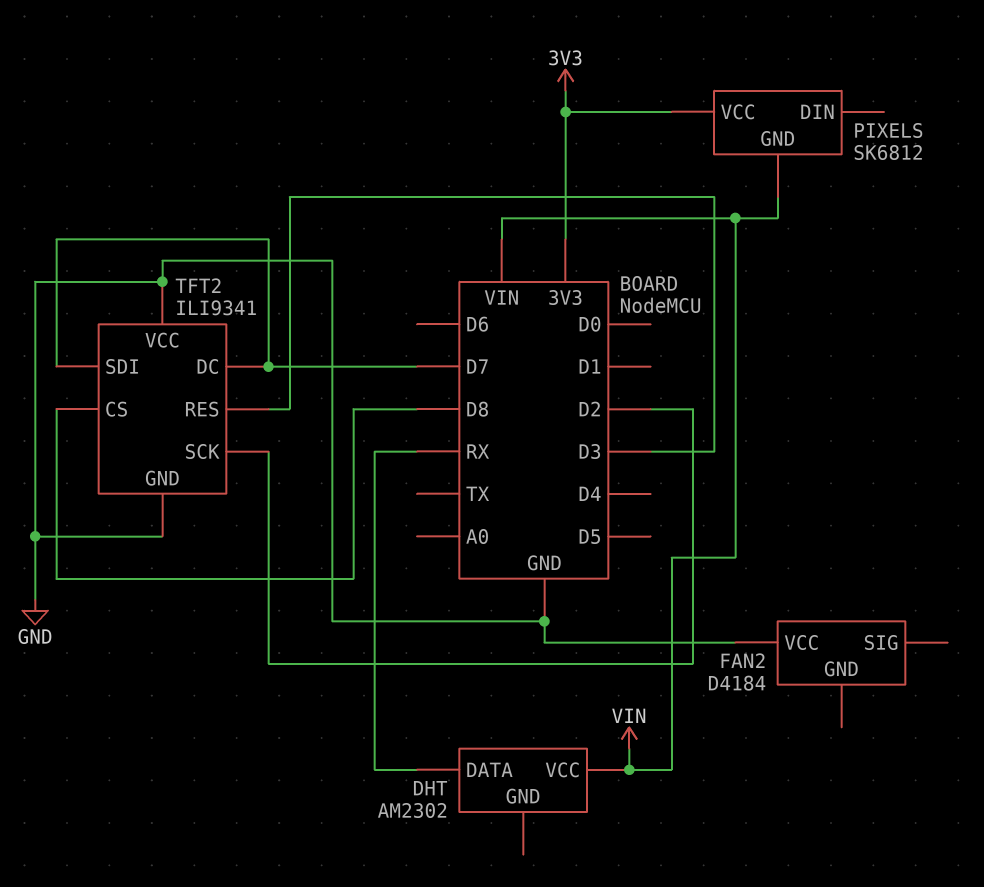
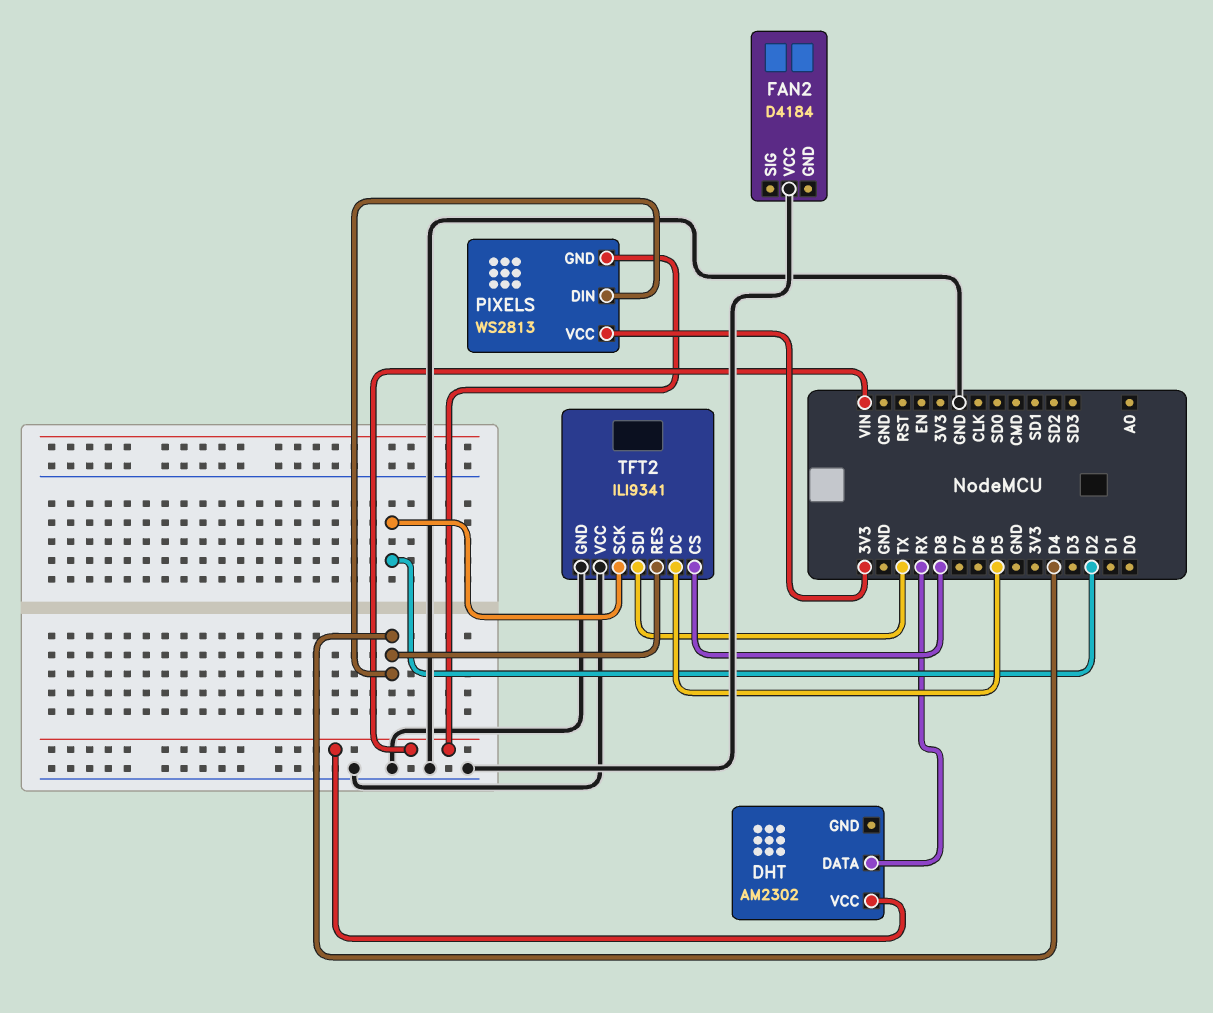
PIXELS: SK6812 -> WS2813
PIXELS pin DIN: none -> D4
TFT2 pin DC: D7 -> D5
TFT2 pin RES: D3 -> D4
TFT2 pin SDI: D7 -> TX

